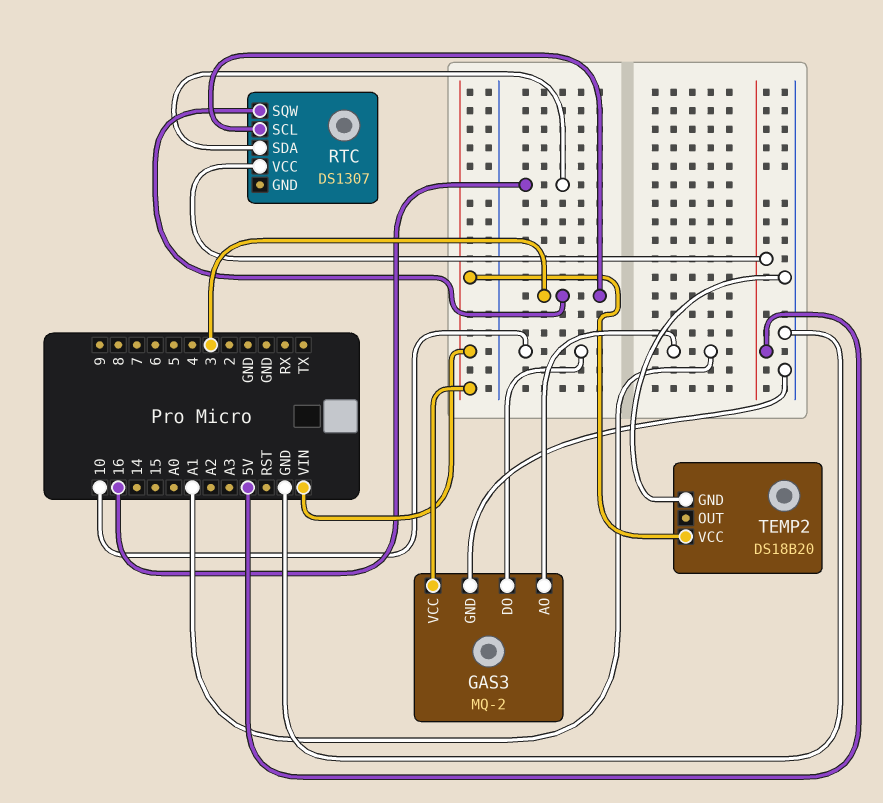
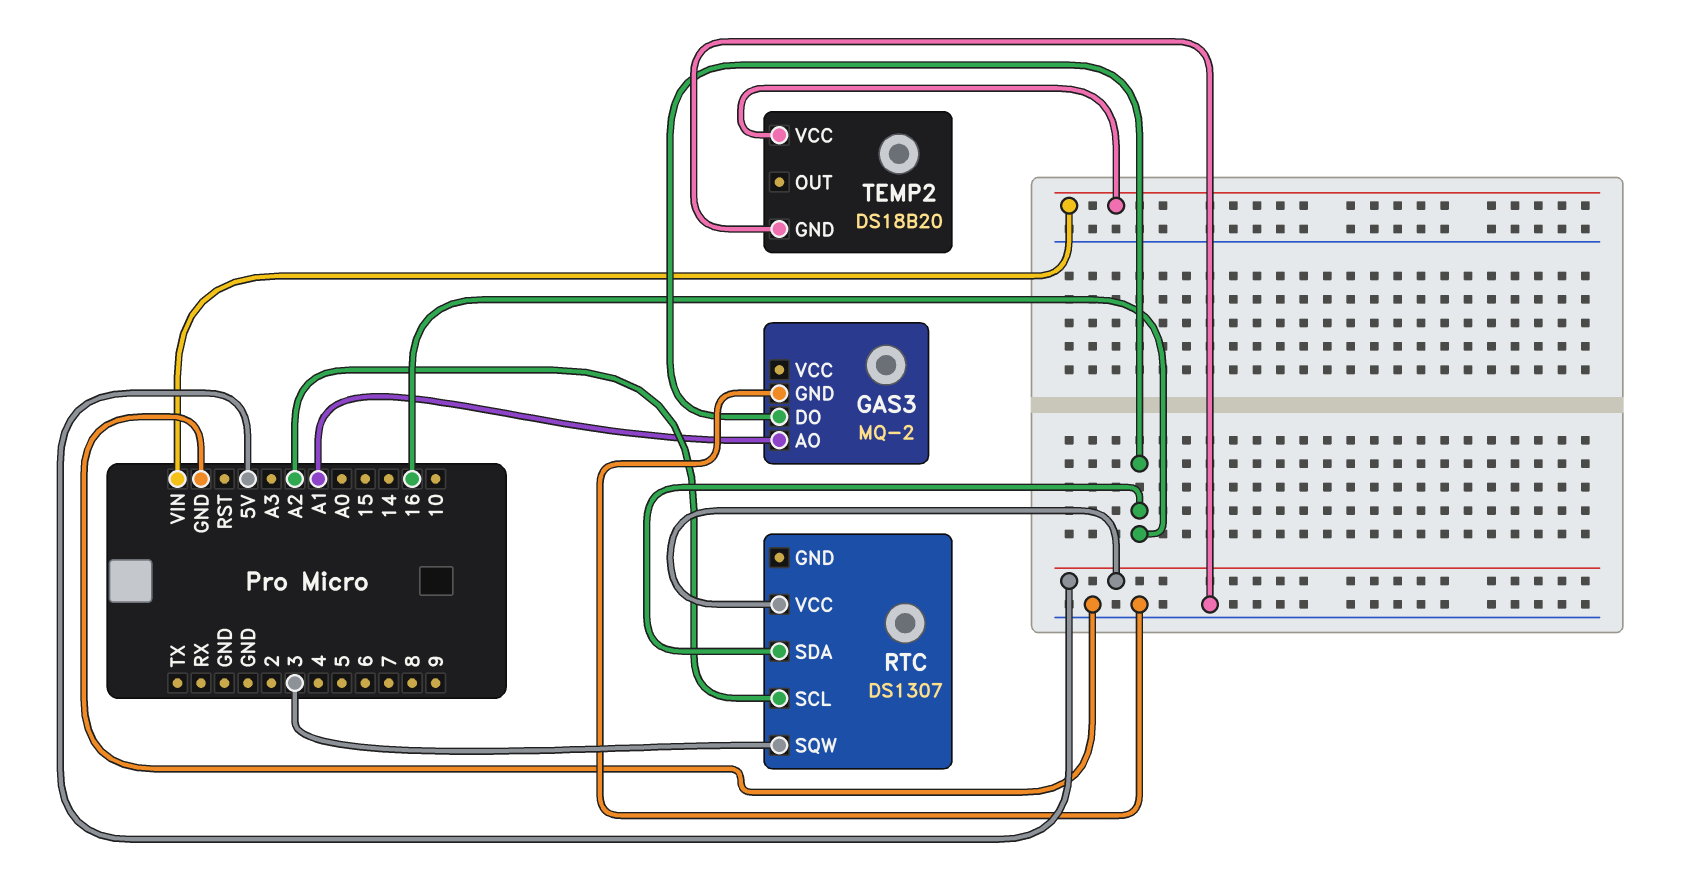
GAS3 pin DO: 10 -> 16
GAS3 pin VCC: VIN -> none
RTC pin SCL: 3 -> A2

